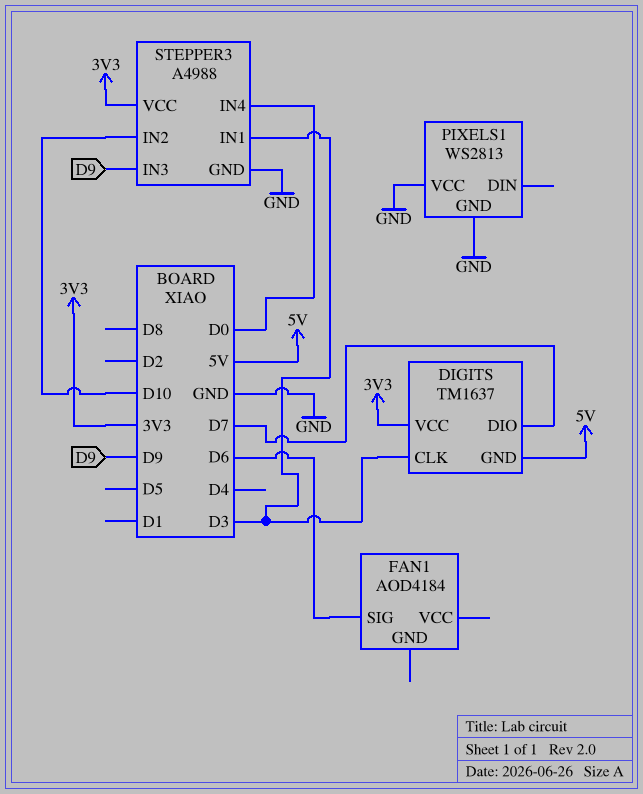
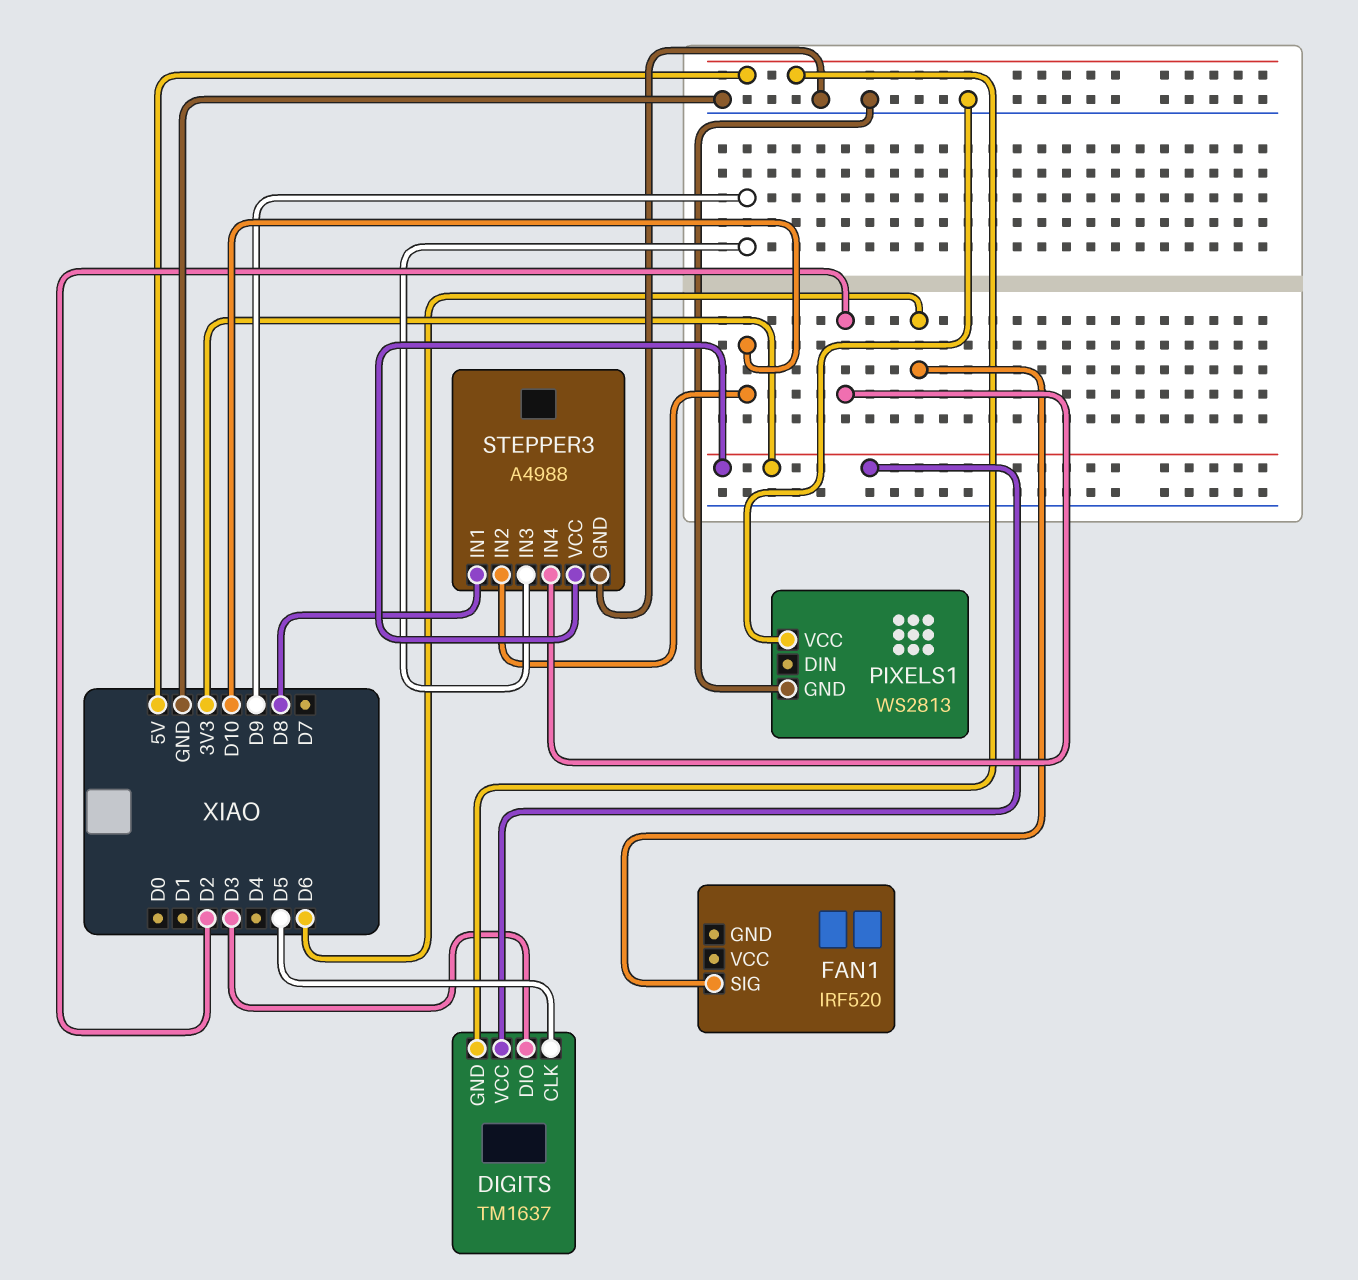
DIGITS pin CLK: D3 -> D5
DIGITS pin DIO: D7 -> D3
FAN1: AOD4184 -> IRF520
STEPPER3 pin IN1: D3 -> D8
STEPPER3 pin IN4: D0 -> D2

